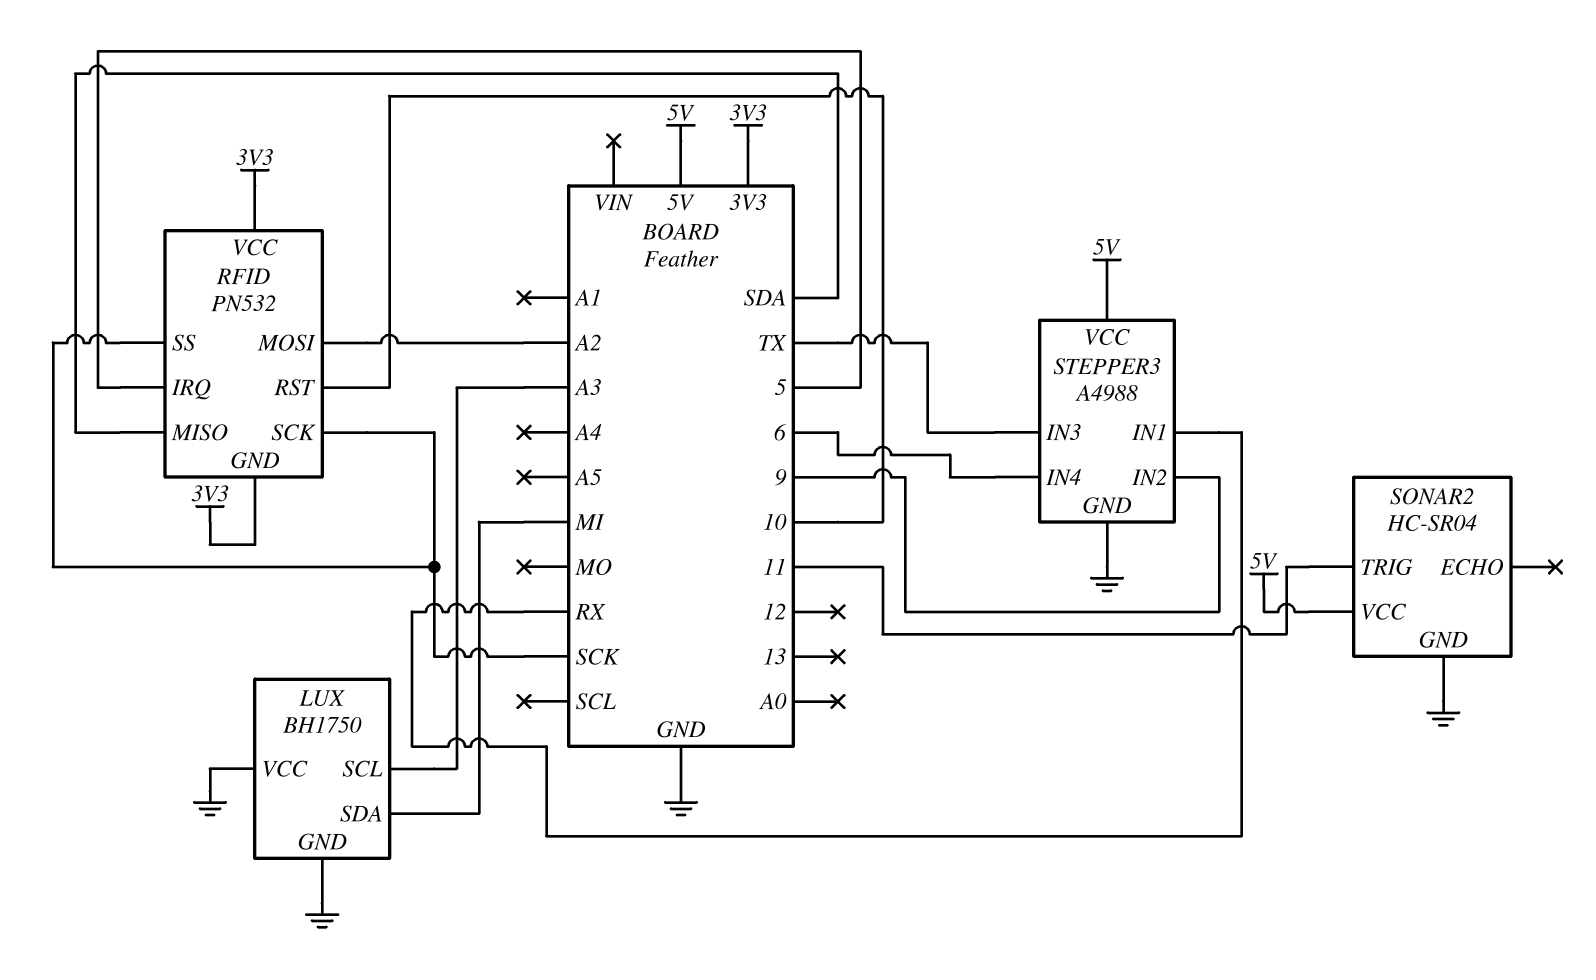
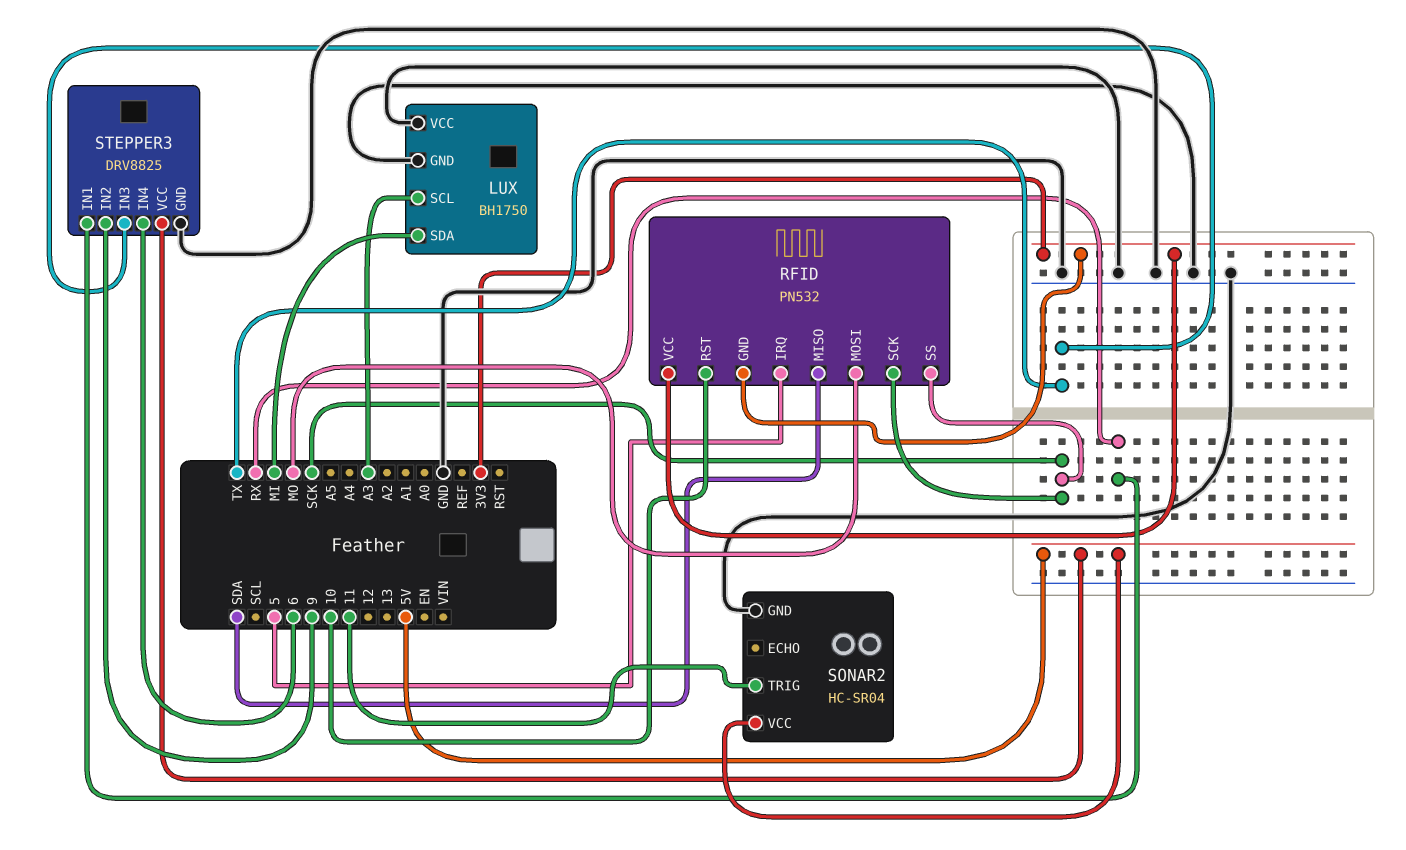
RFID pin MOSI: A2 -> MO
STEPPER3: A4988 -> DRV8825

